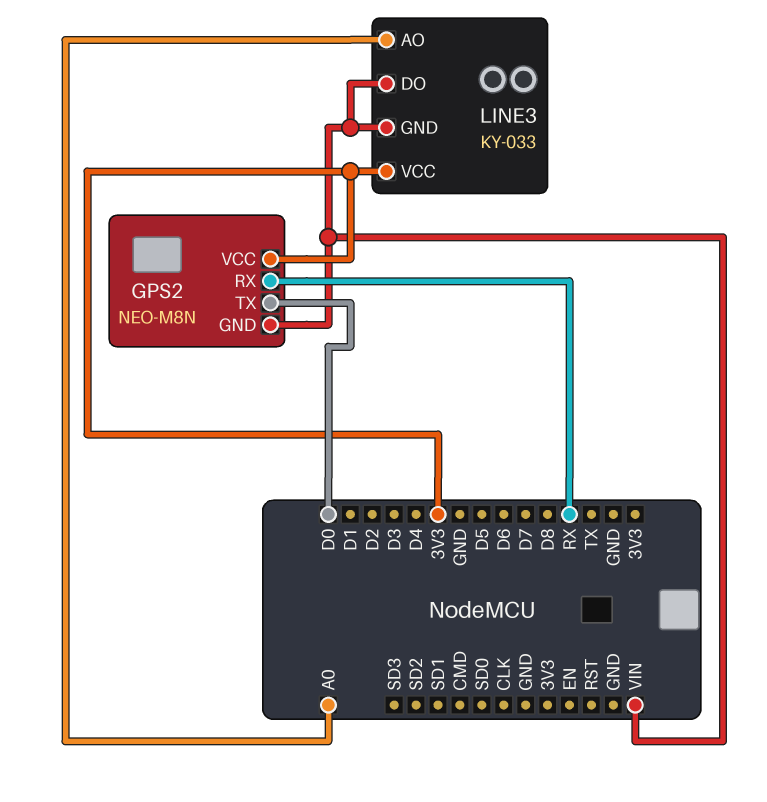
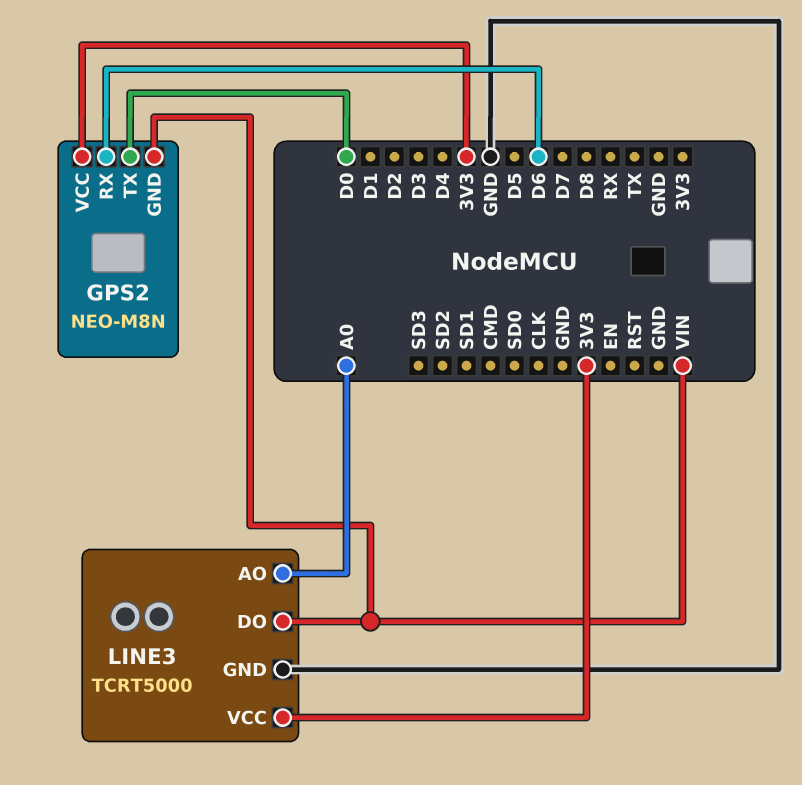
GPS2 pin RX: RX -> D6
LINE3: KY-033 -> TCRT5000
LINE3 pin GND: VIN -> GND

